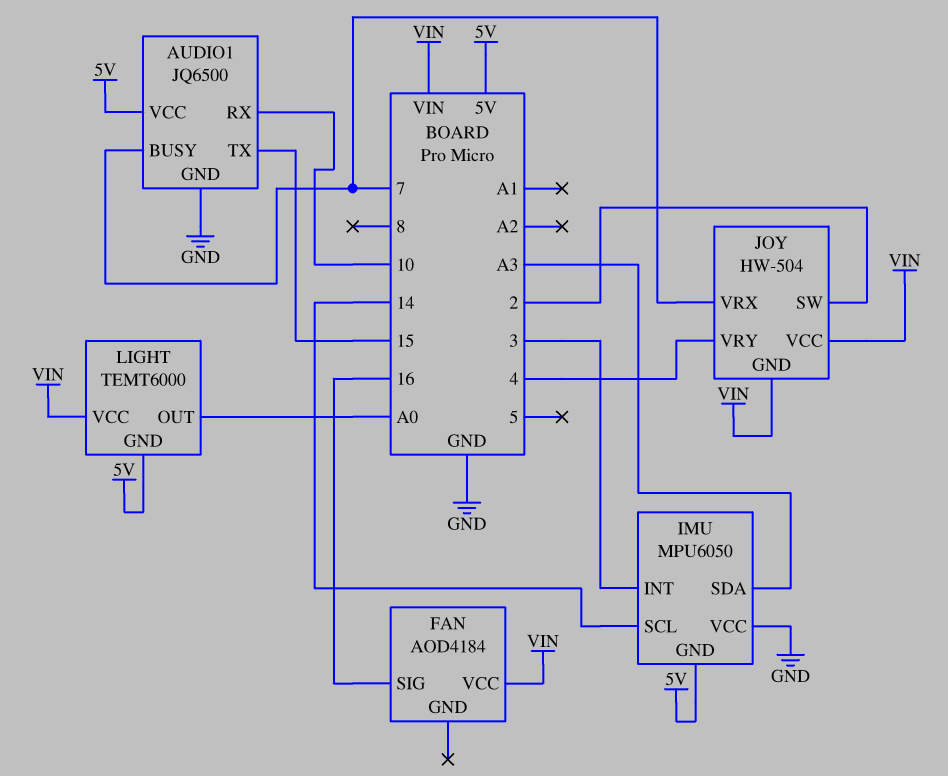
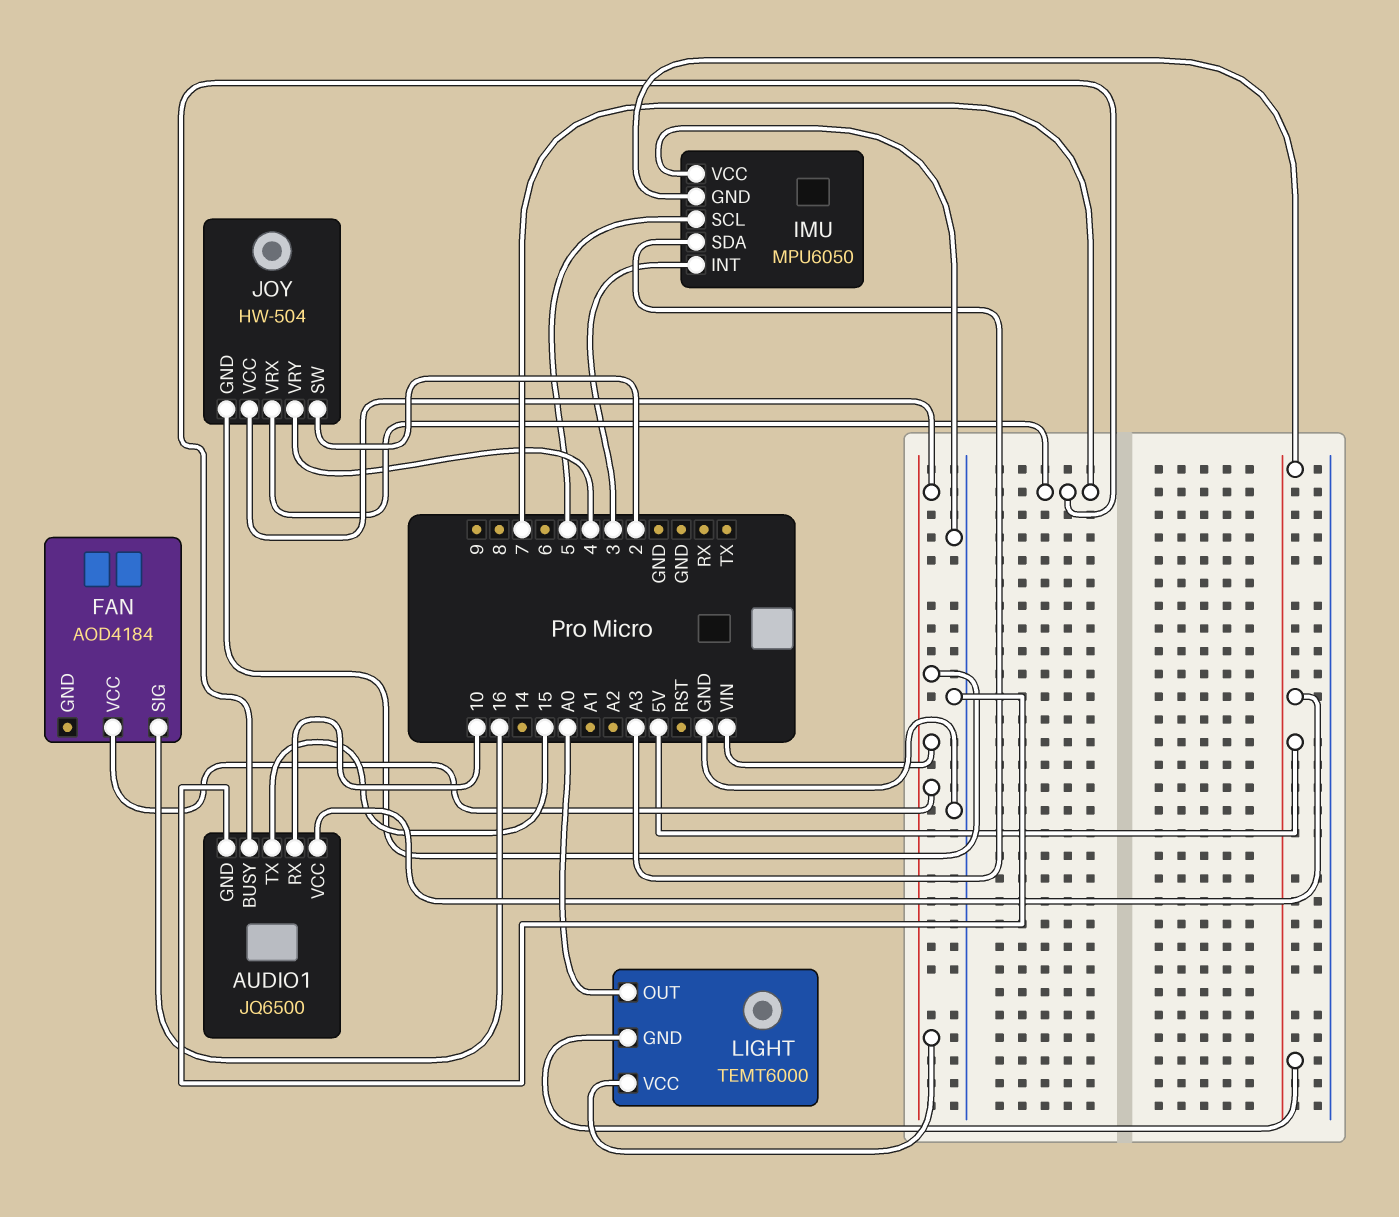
IMU pin SCL: 14 -> 5

